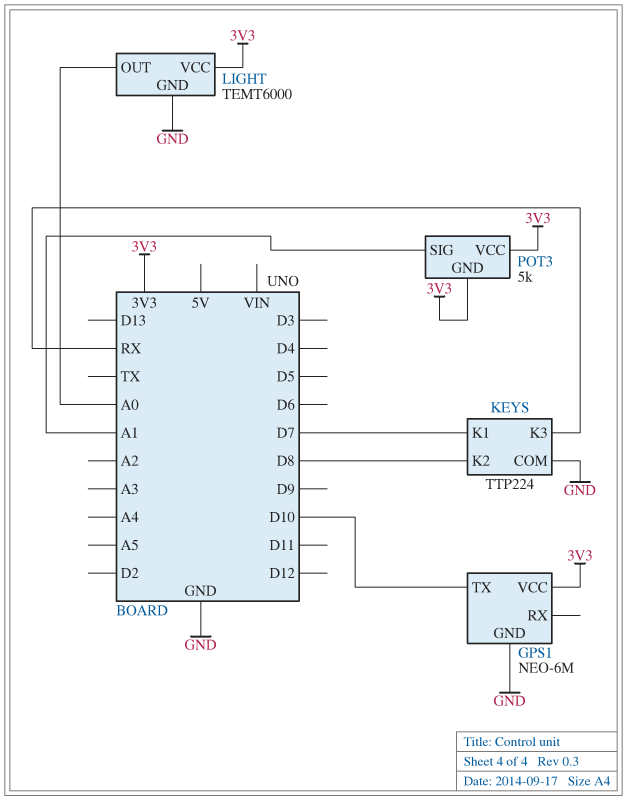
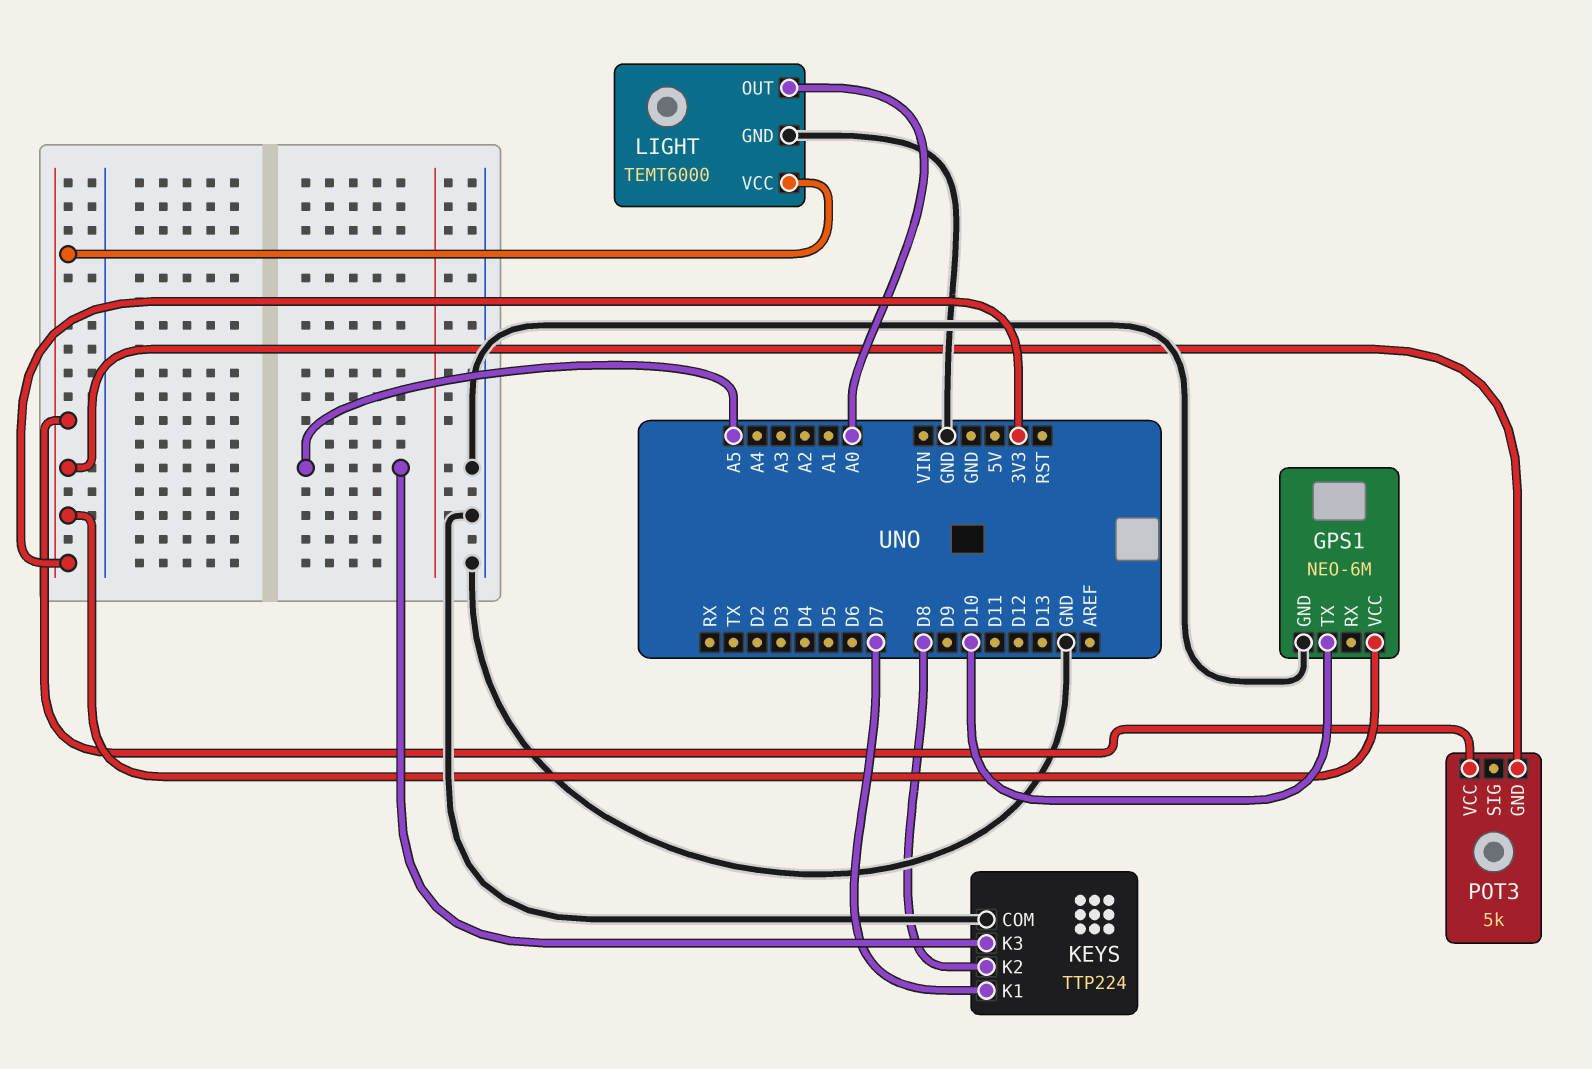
KEYS pin K3: RX -> A5
POT3 pin SIG: A1 -> none

